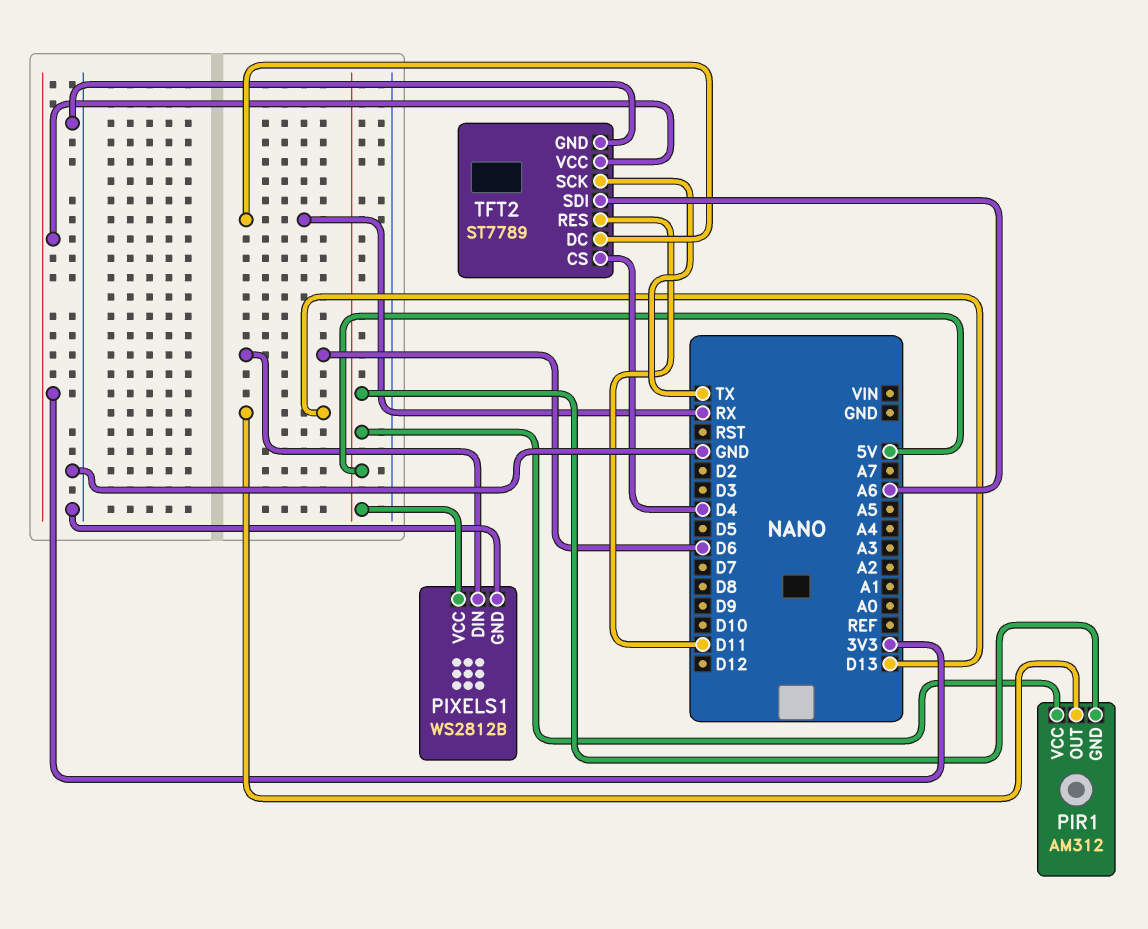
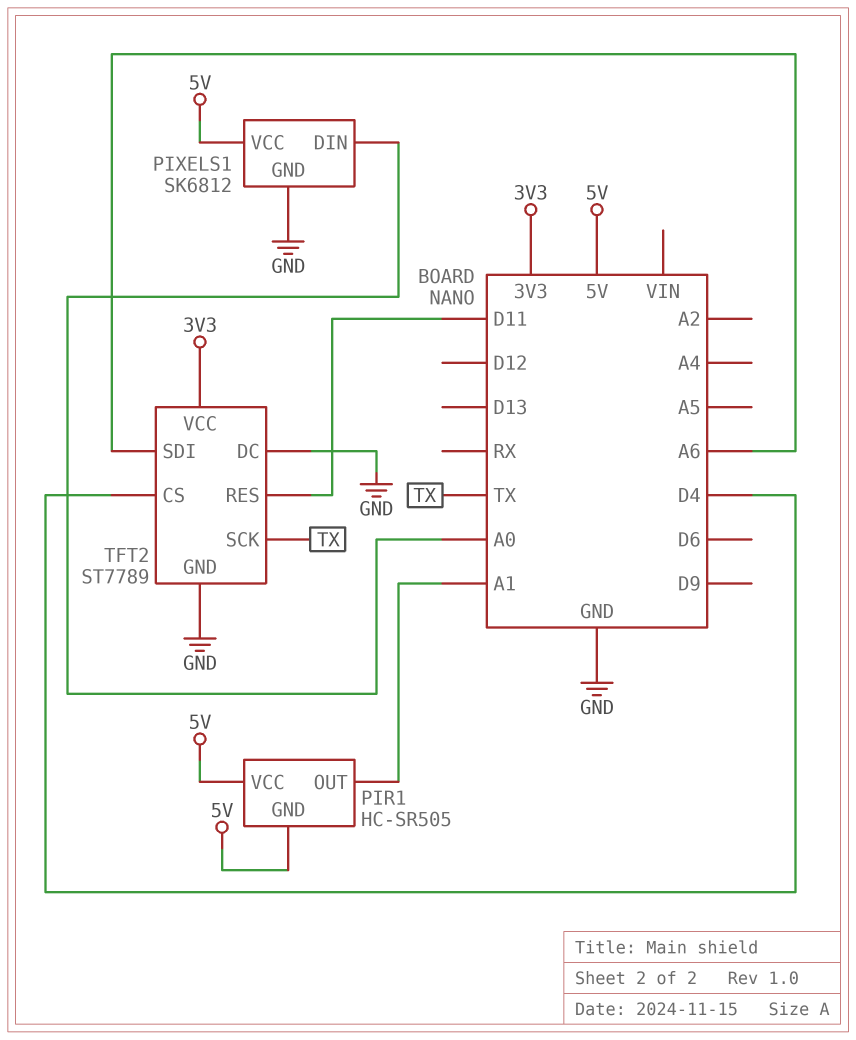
PIR1: AM312 -> HC-SR505
PIR1 pin OUT: D13 -> A1
PIXELS1: WS2812B -> SK6812
PIXELS1 pin DIN: D6 -> A0
TFT2 pin DC: RX -> GND

